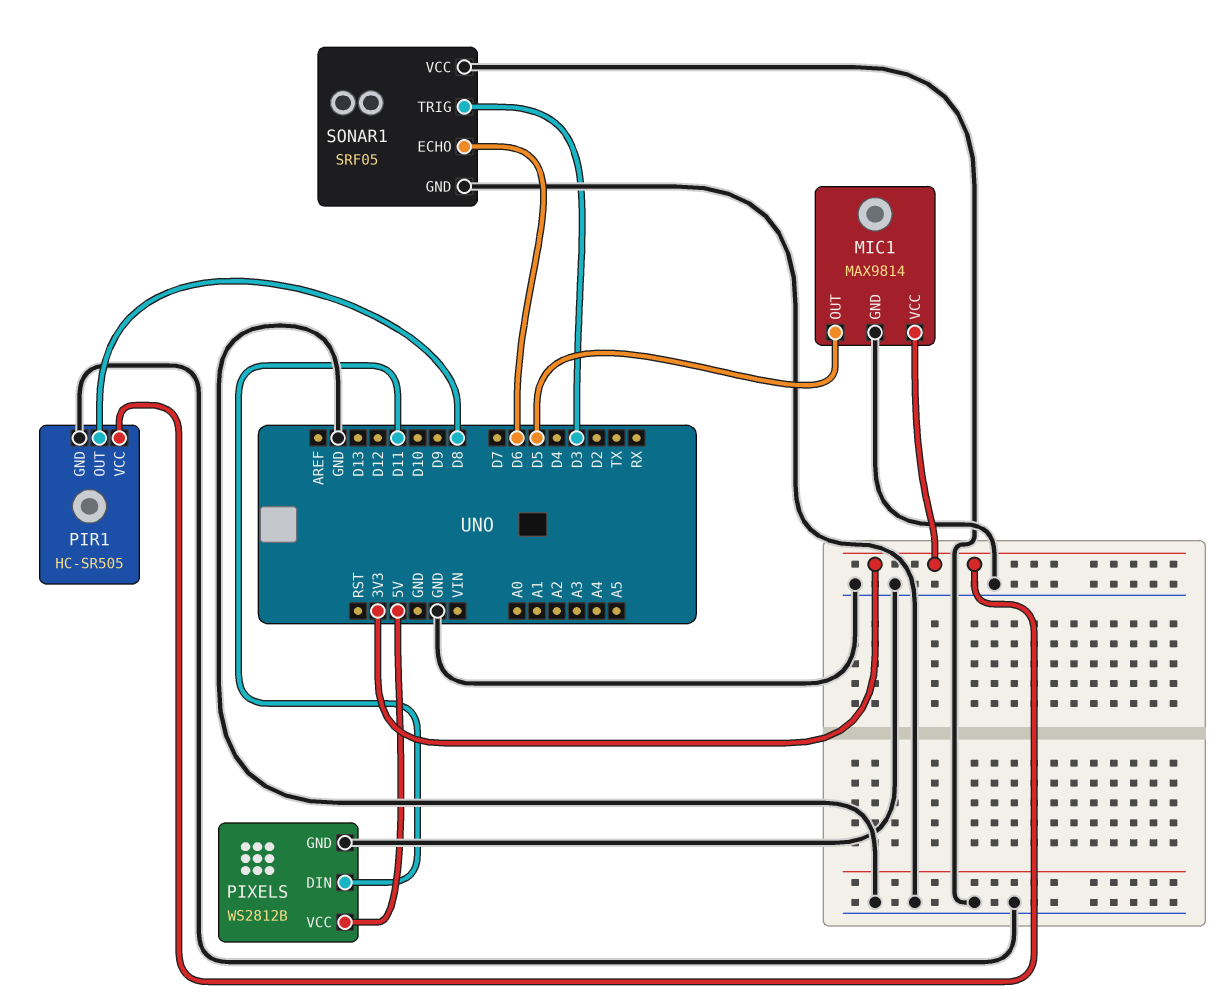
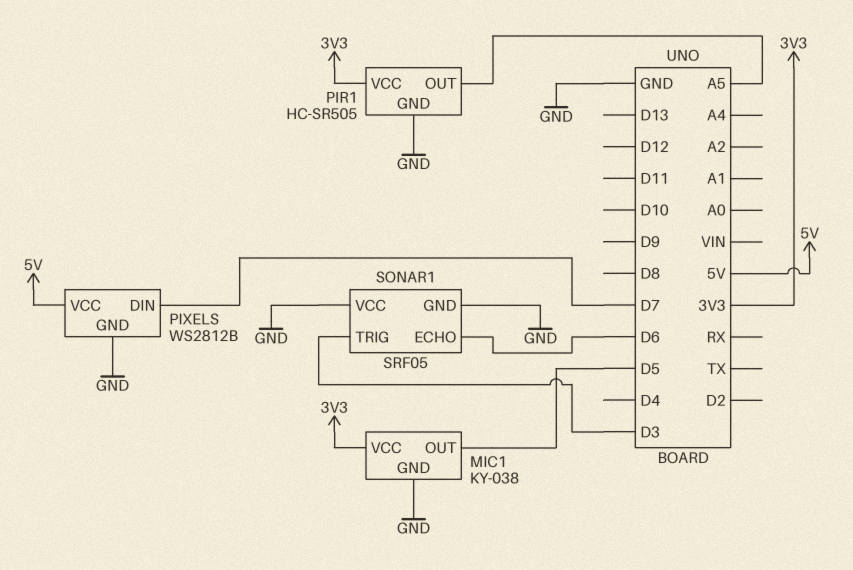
MIC1: MAX9814 -> KY-038
PIR1 pin OUT: D8 -> A5
PIXELS pin DIN: D11 -> D7

